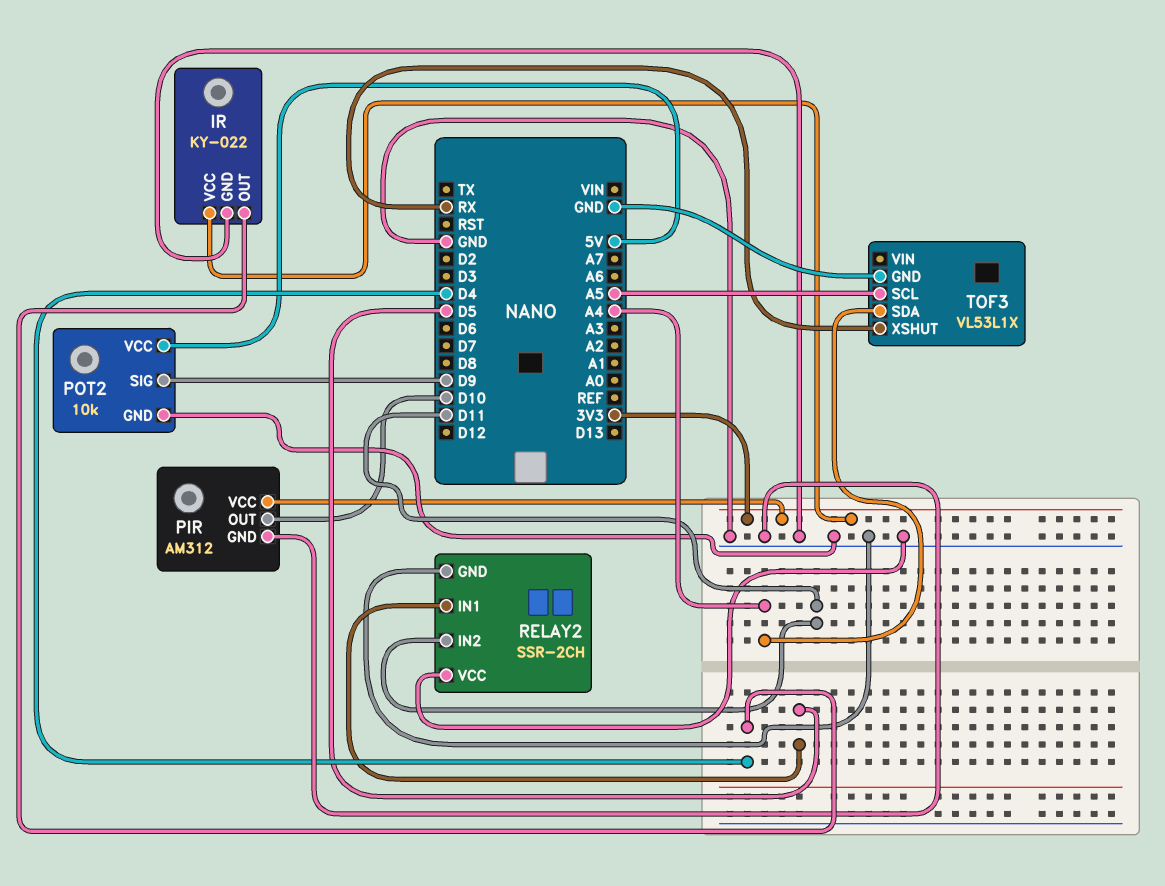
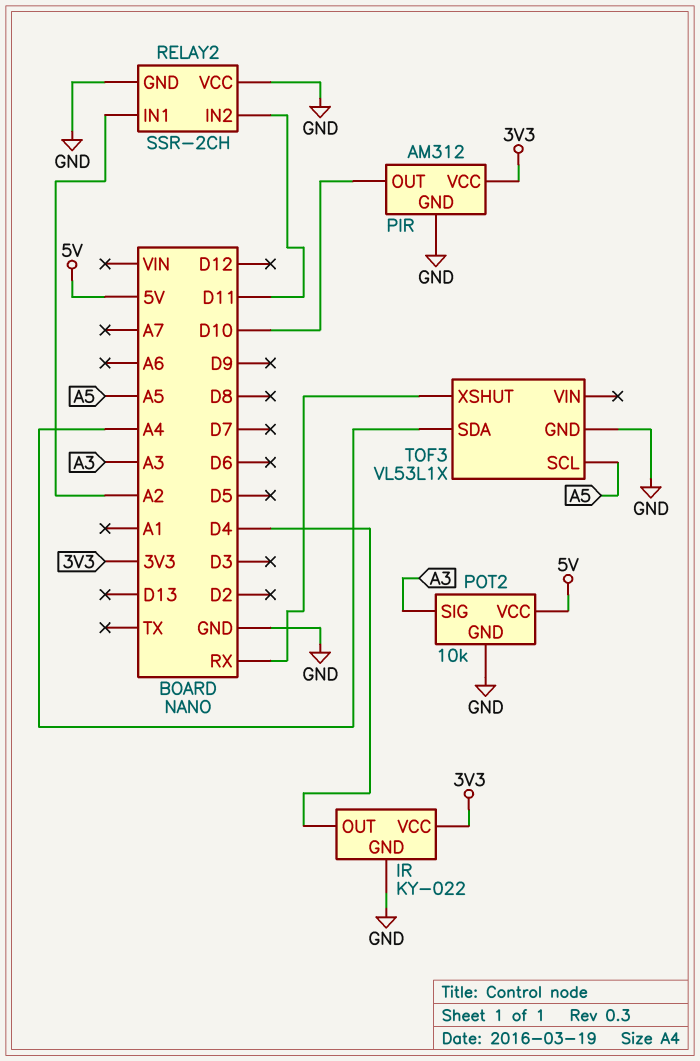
POT2 pin SIG: D9 -> A3
RELAY2 pin IN1: D5 -> A2

